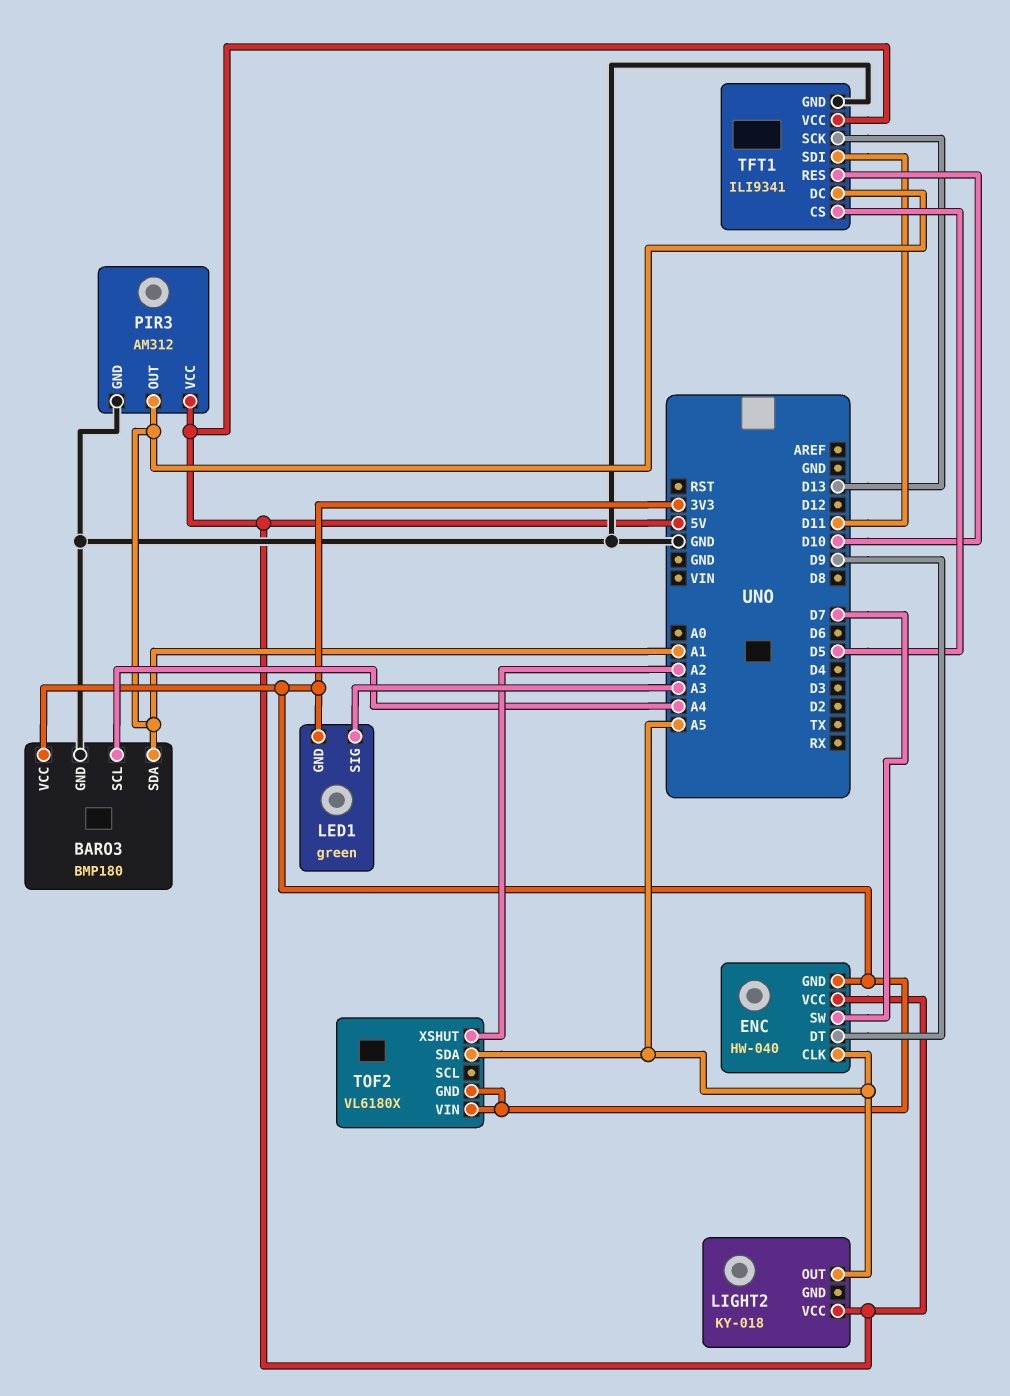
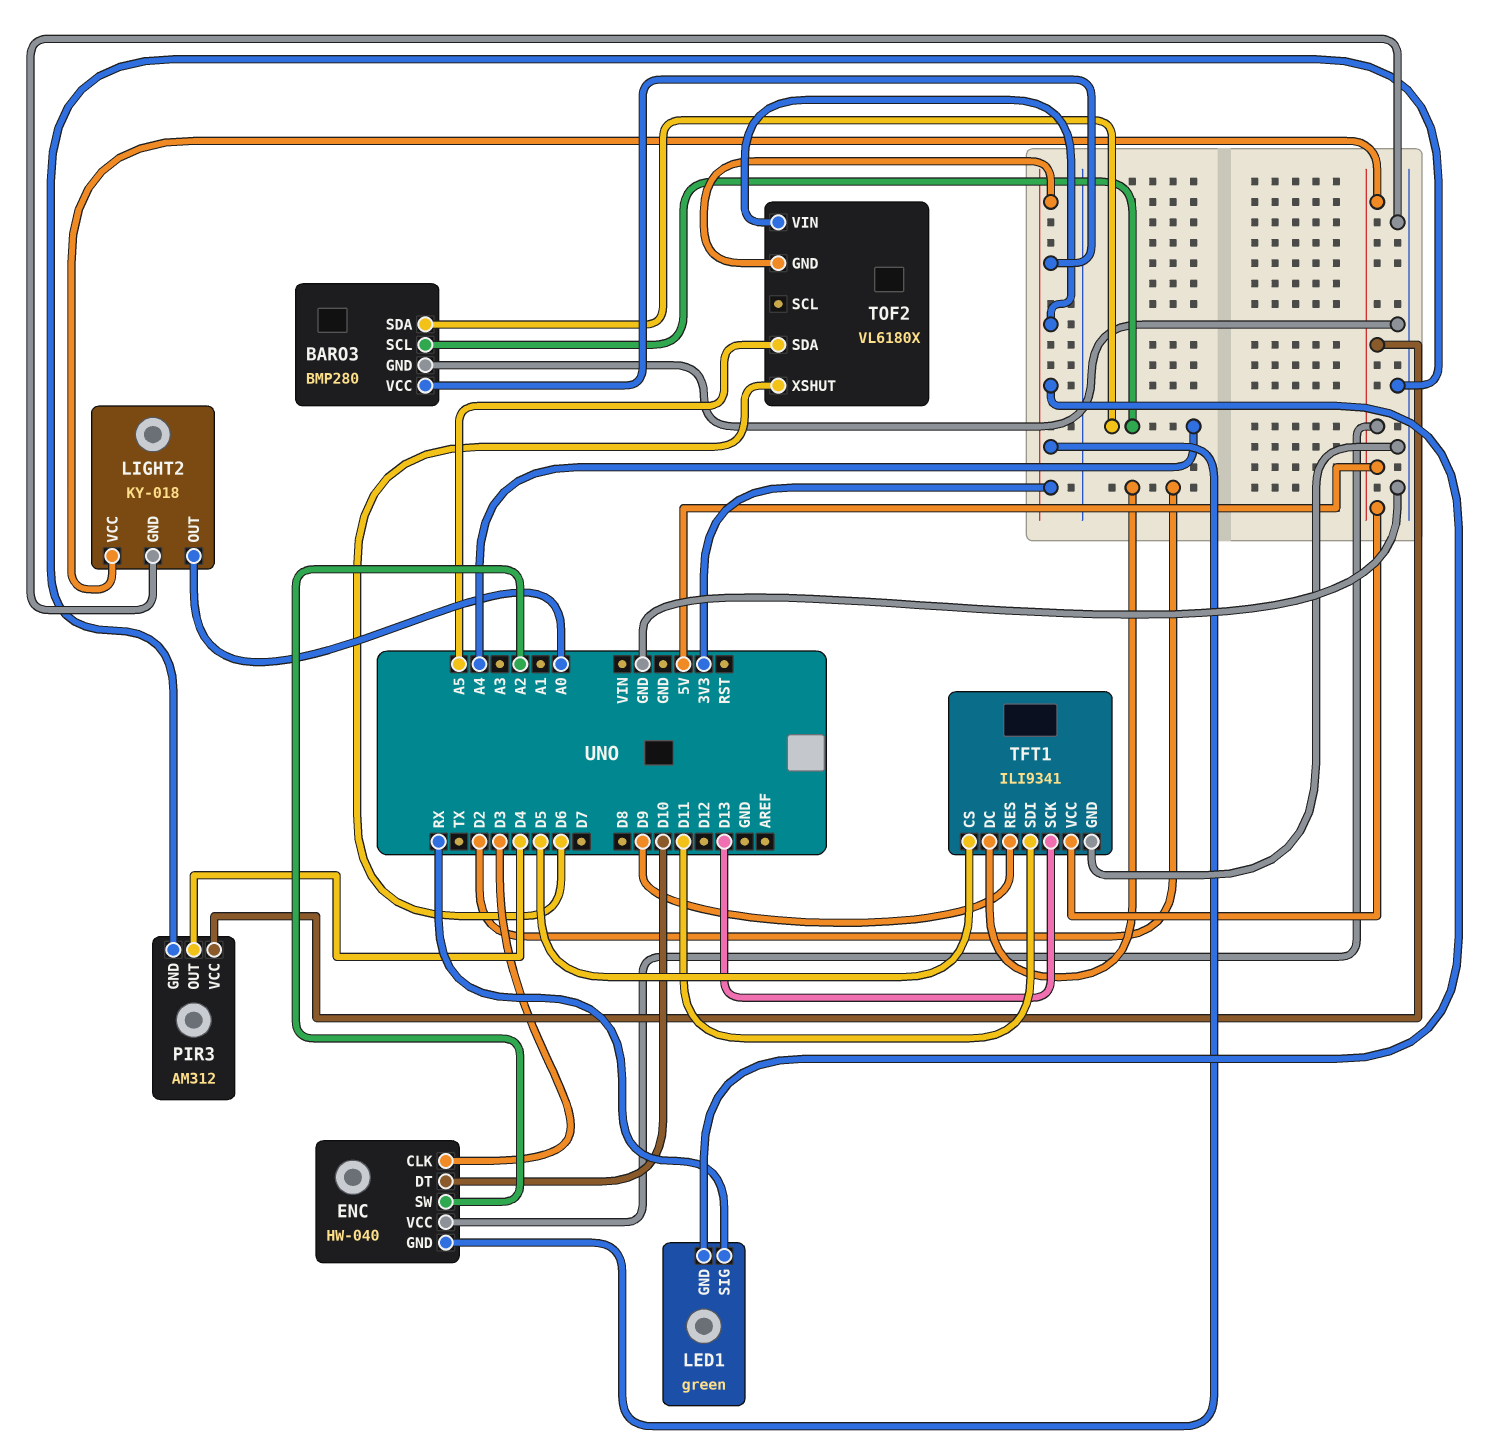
BARO3: BMP180 -> BMP280
BARO3 pin SDA: A1 -> A4
ENC pin CLK: A5 -> D3
ENC pin DT: D9 -> D10
ENC pin SW: D7 -> A2
LED1 pin SIG: A3 -> RX
LIGHT2 pin GND: none -> GND
LIGHT2 pin OUT: A5 -> A0
PIR3 pin OUT: A1 -> D4
TFT1 pin DC: A1 -> D2
TFT1 pin RES: D10 -> D9
TOF2 pin XSHUT: A2 -> D6

